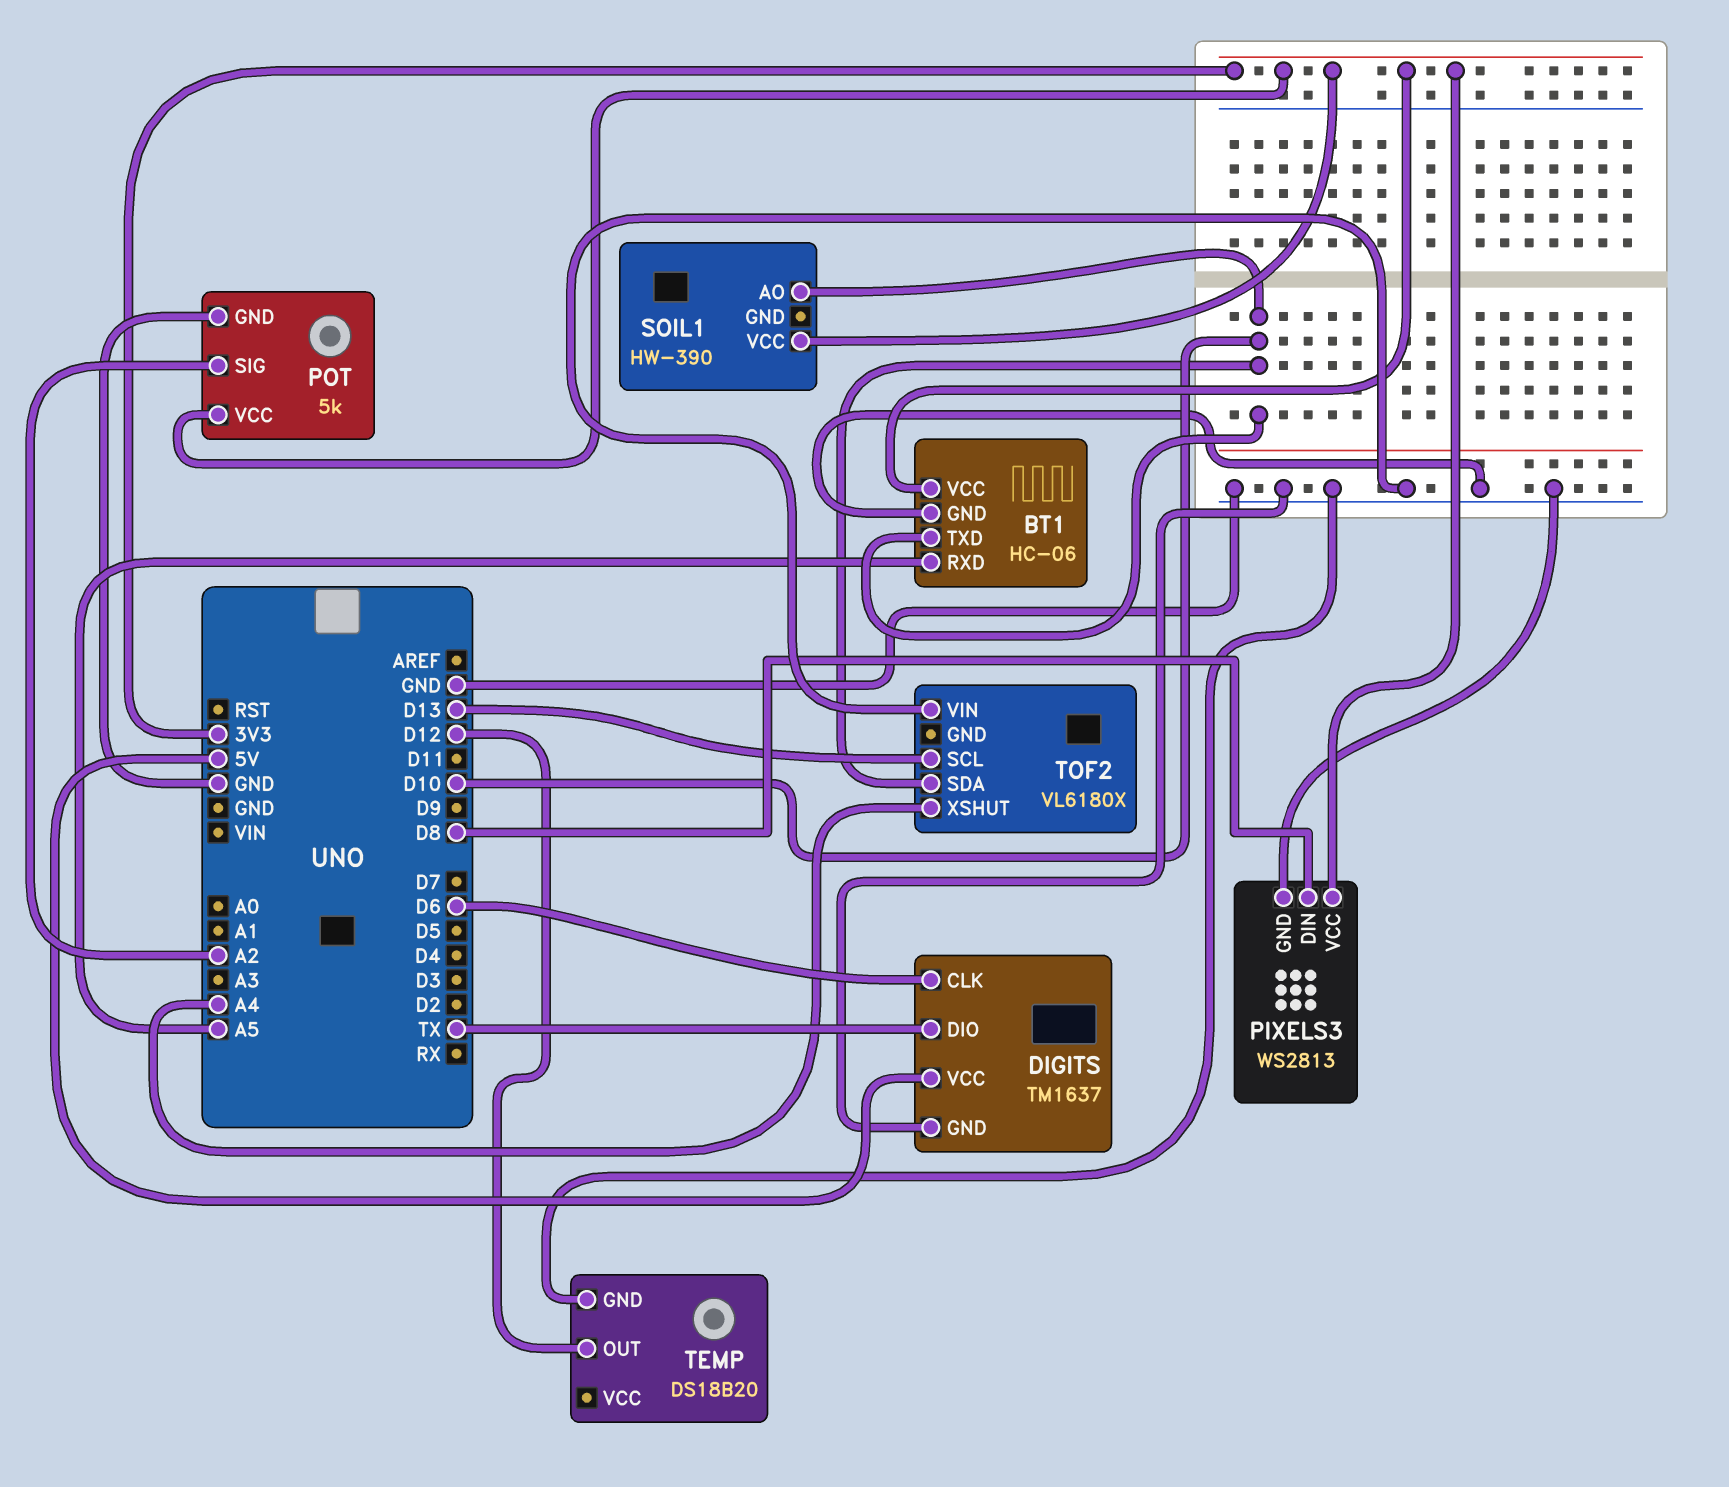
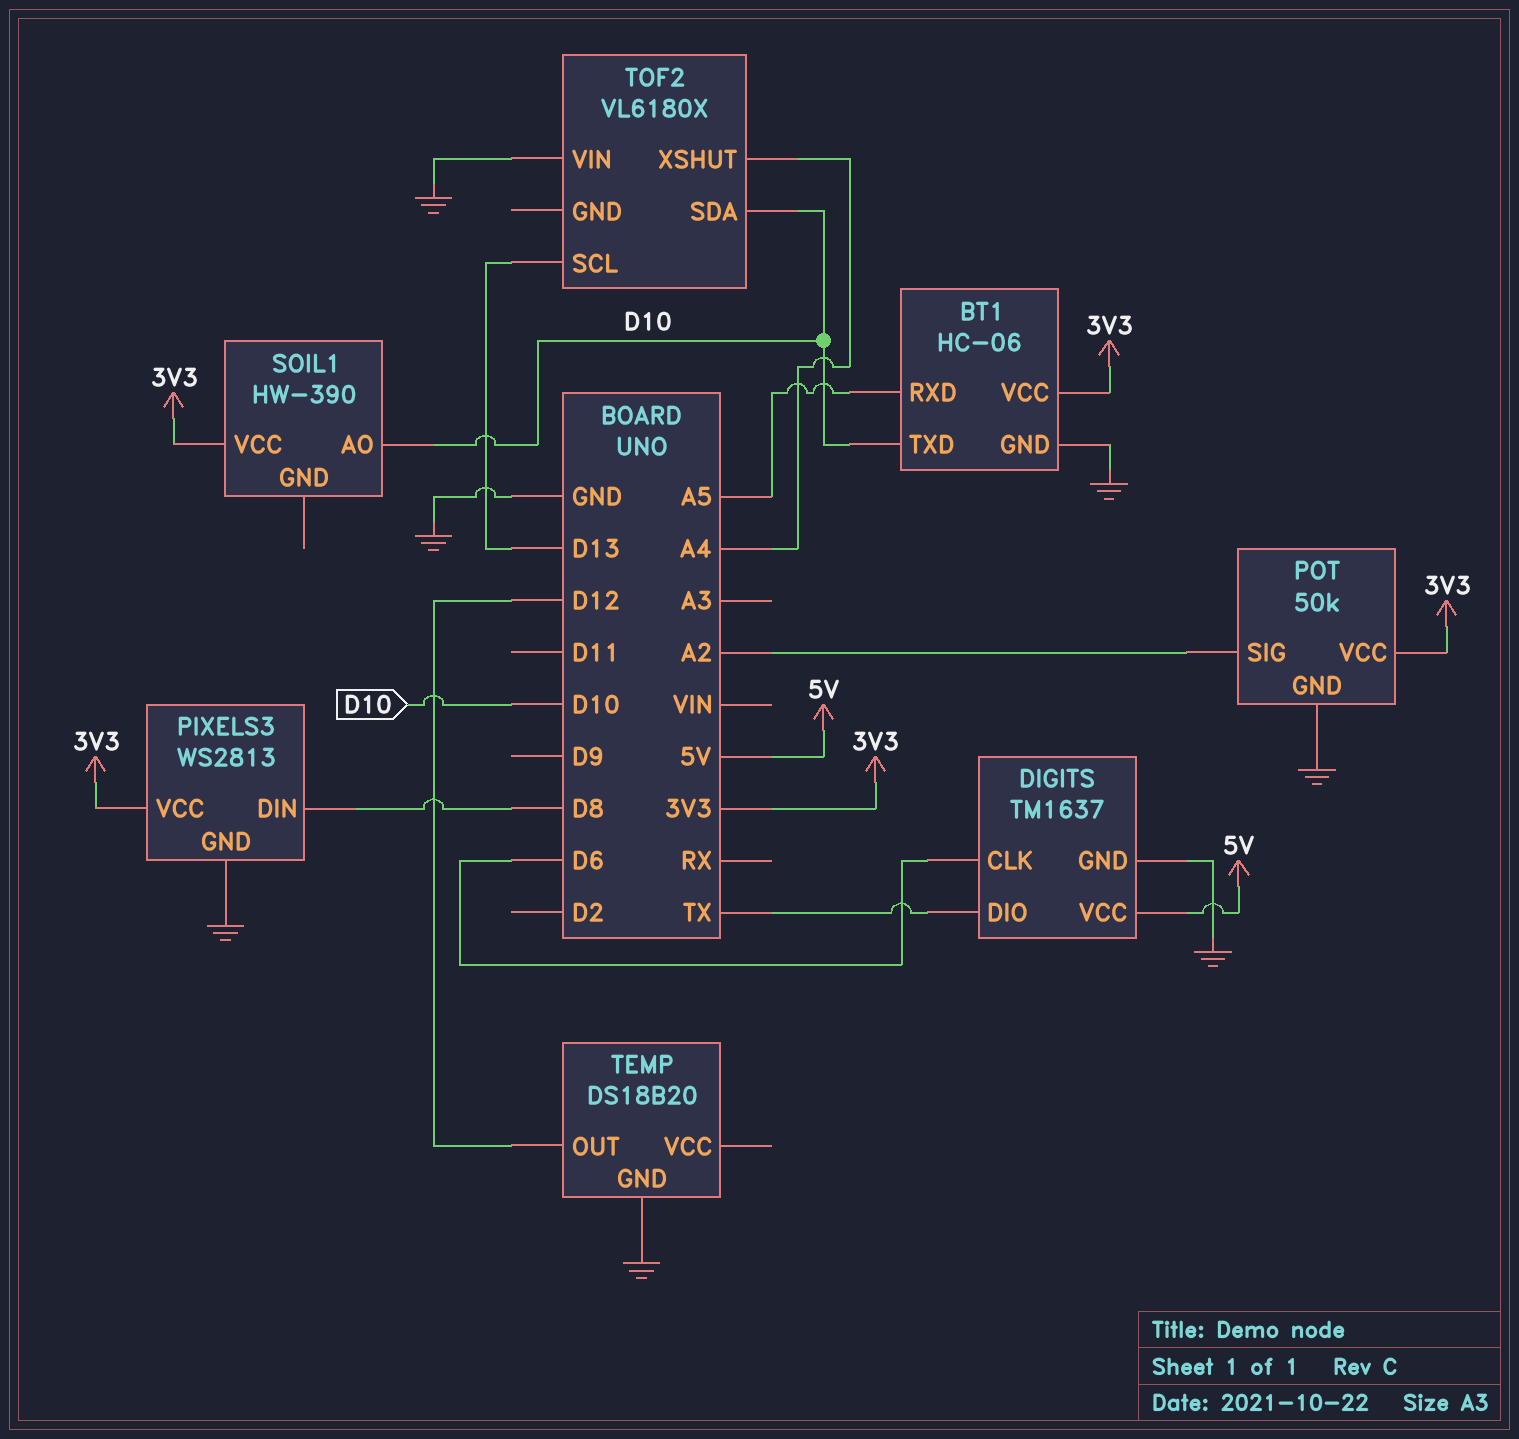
POT: 5k -> 50k

